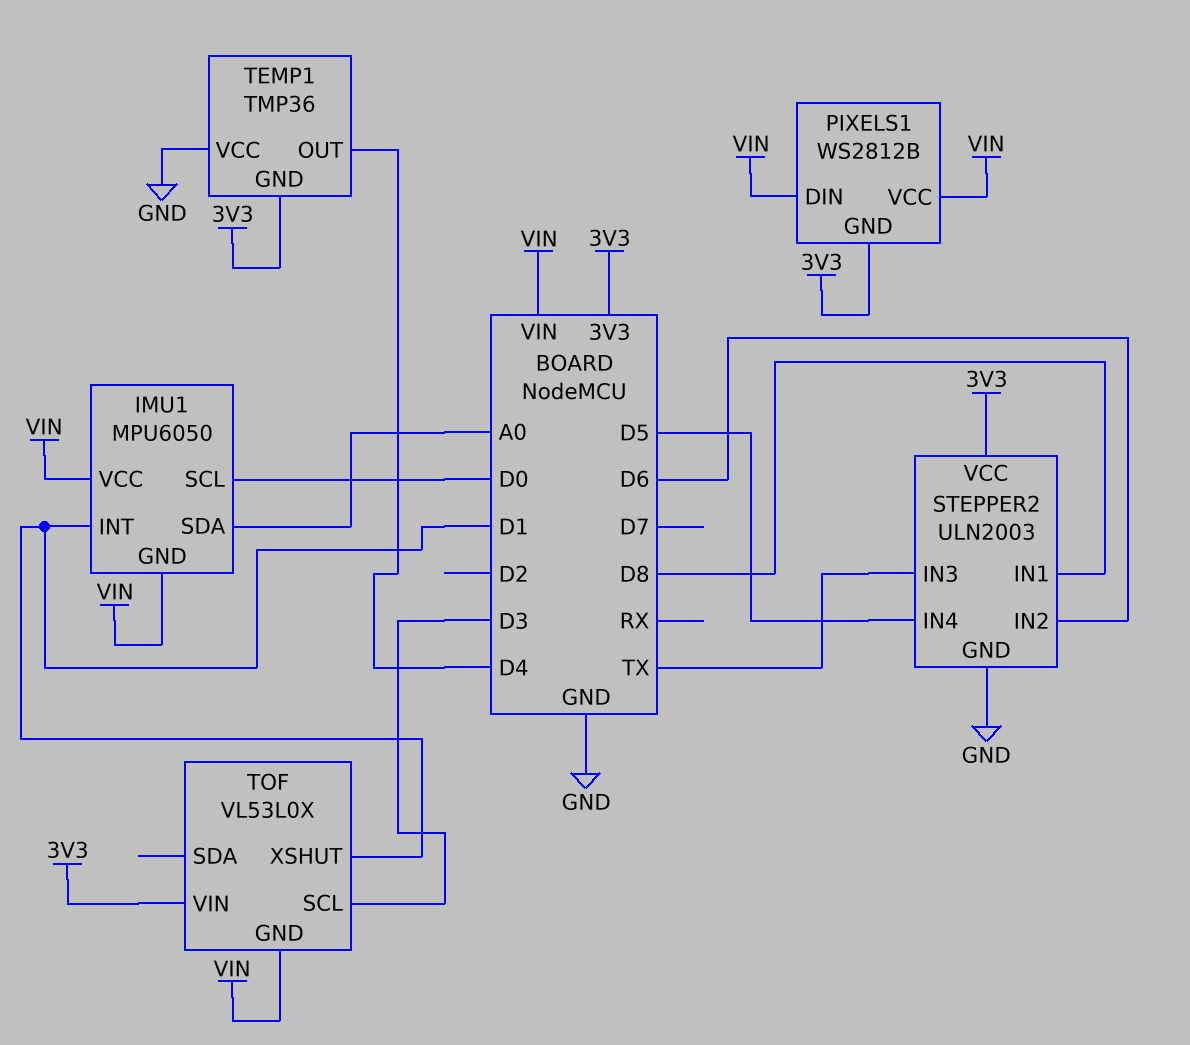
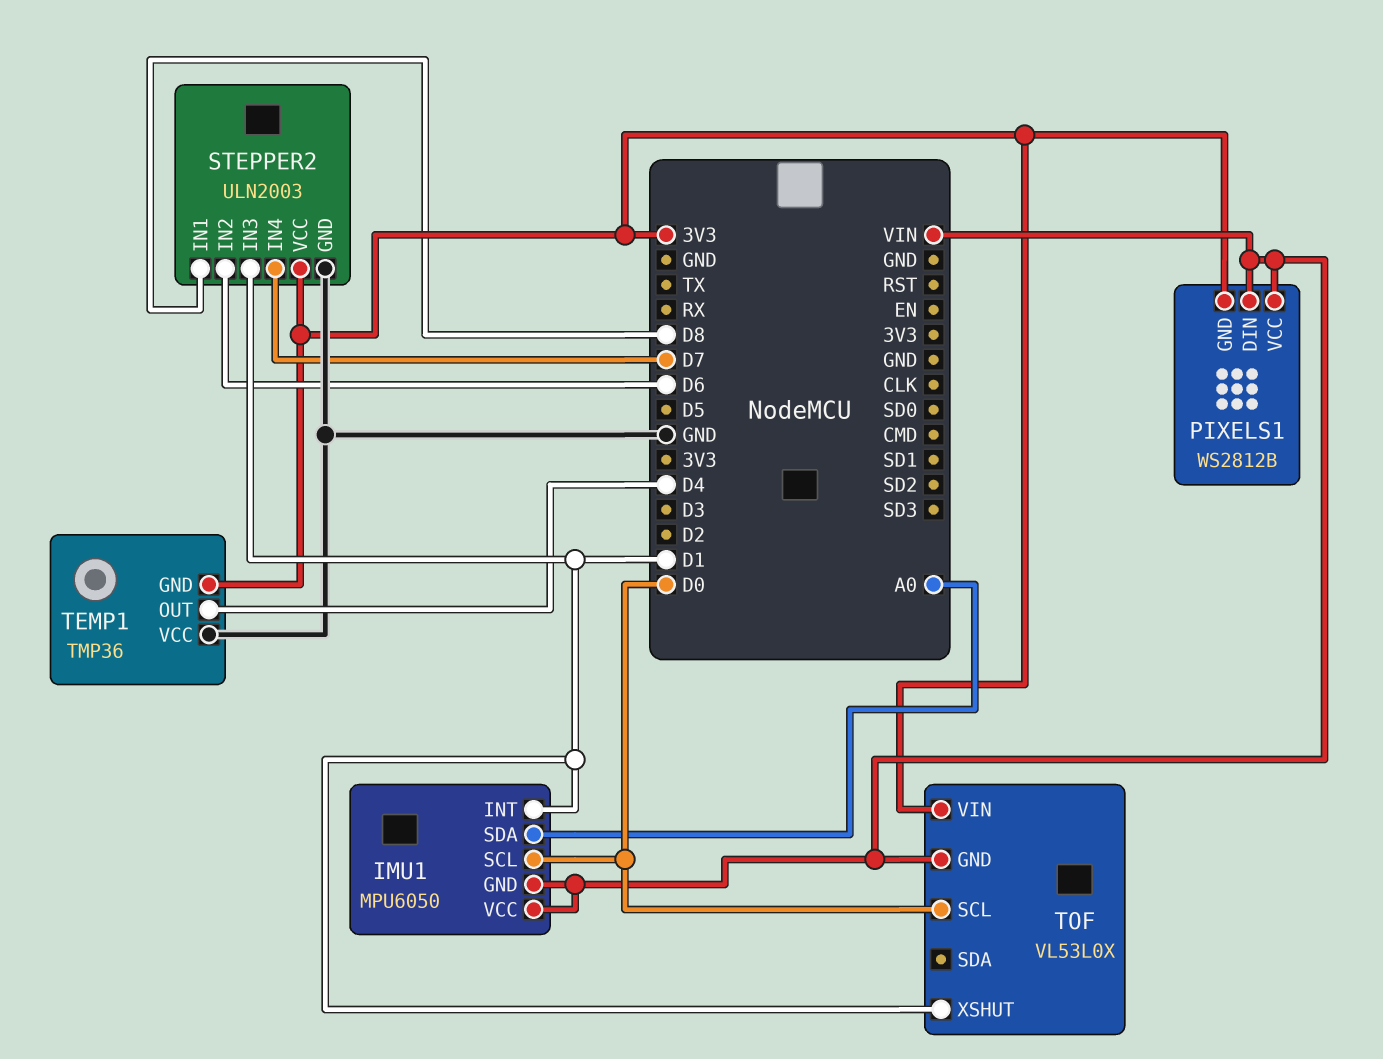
STEPPER2 pin IN3: TX -> D1
STEPPER2 pin IN4: D5 -> D7
TOF pin SCL: D3 -> D0

